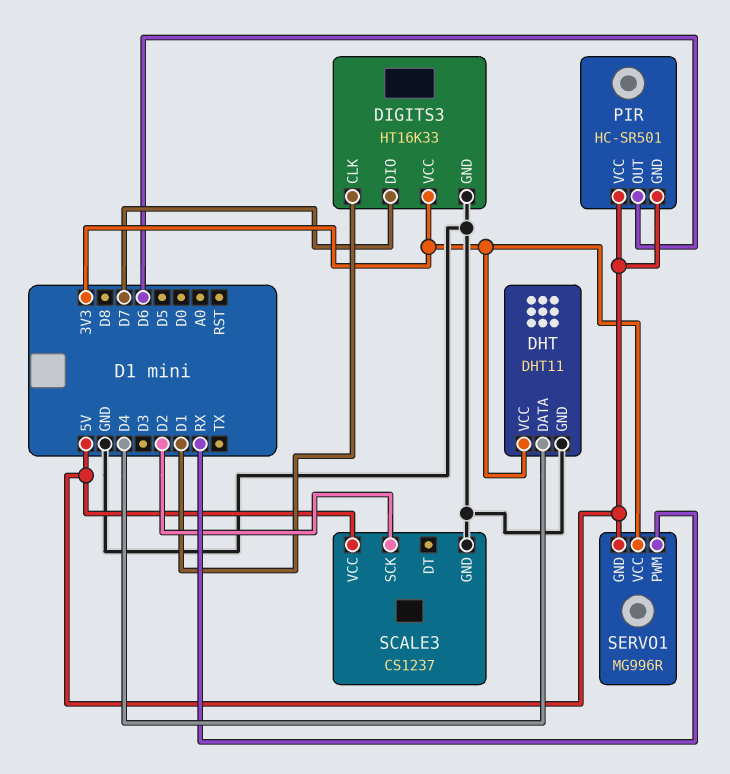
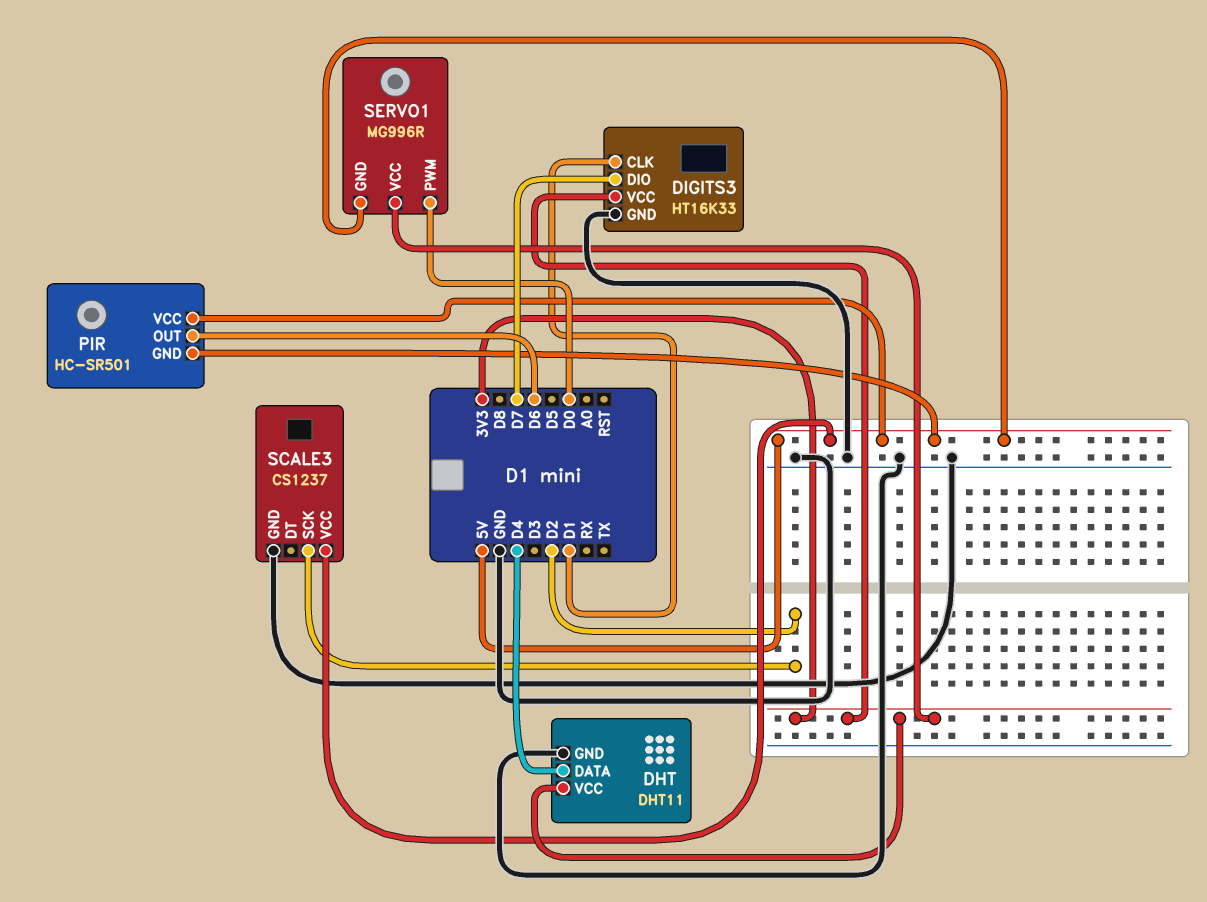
SERVO1 pin PWM: RX -> D0

